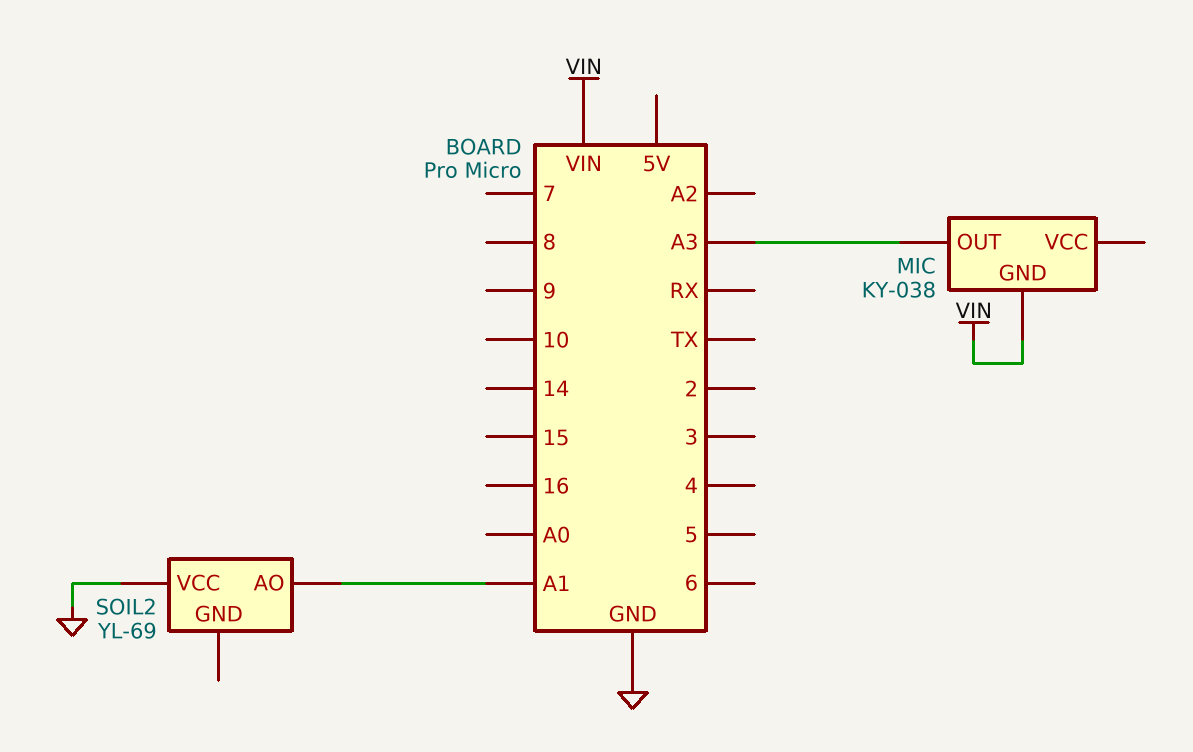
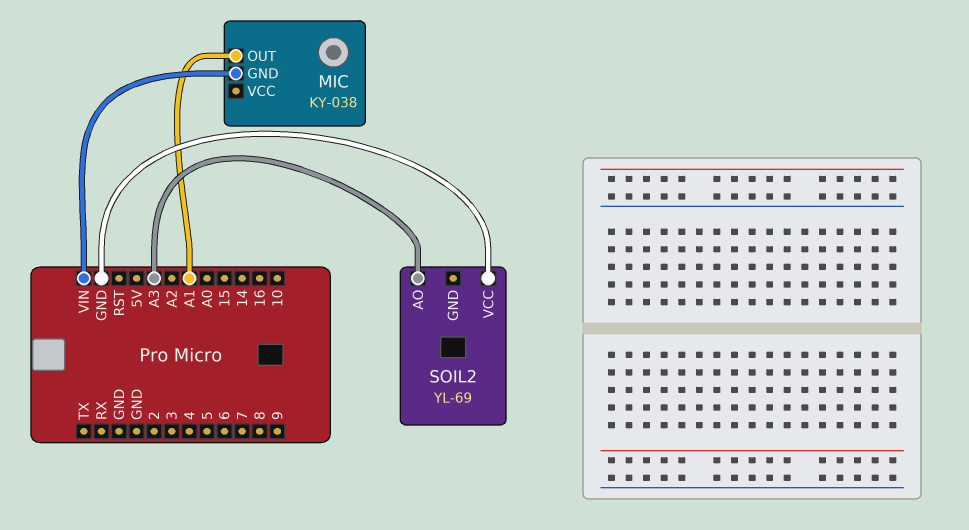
MIC pin OUT: A3 -> A1
SOIL2 pin AO: A1 -> A3

